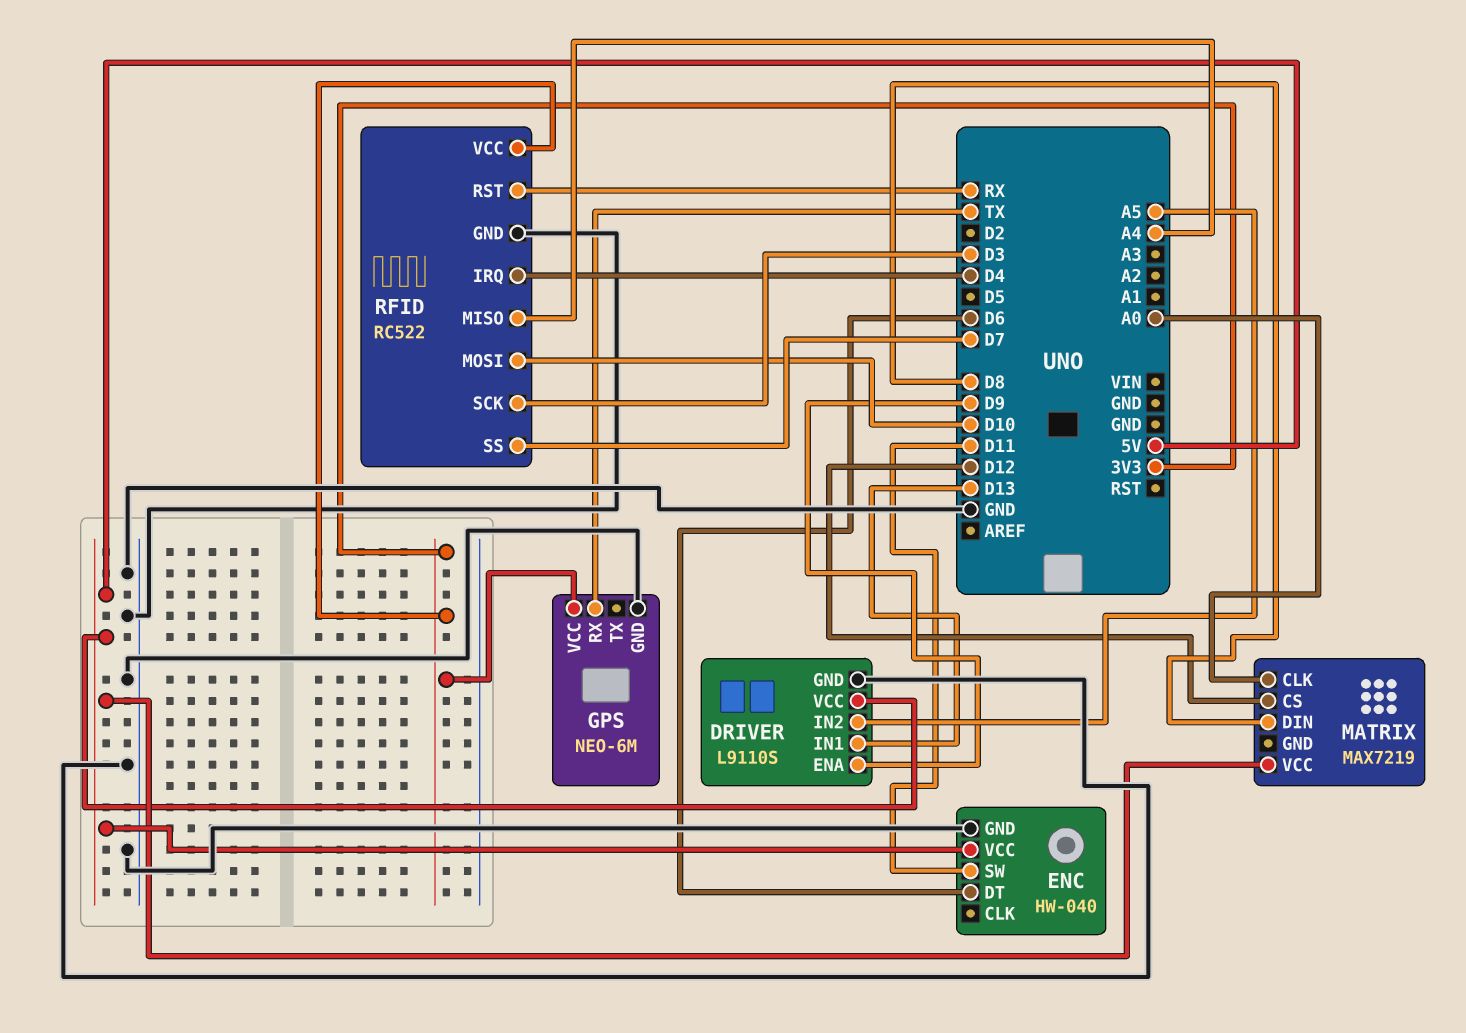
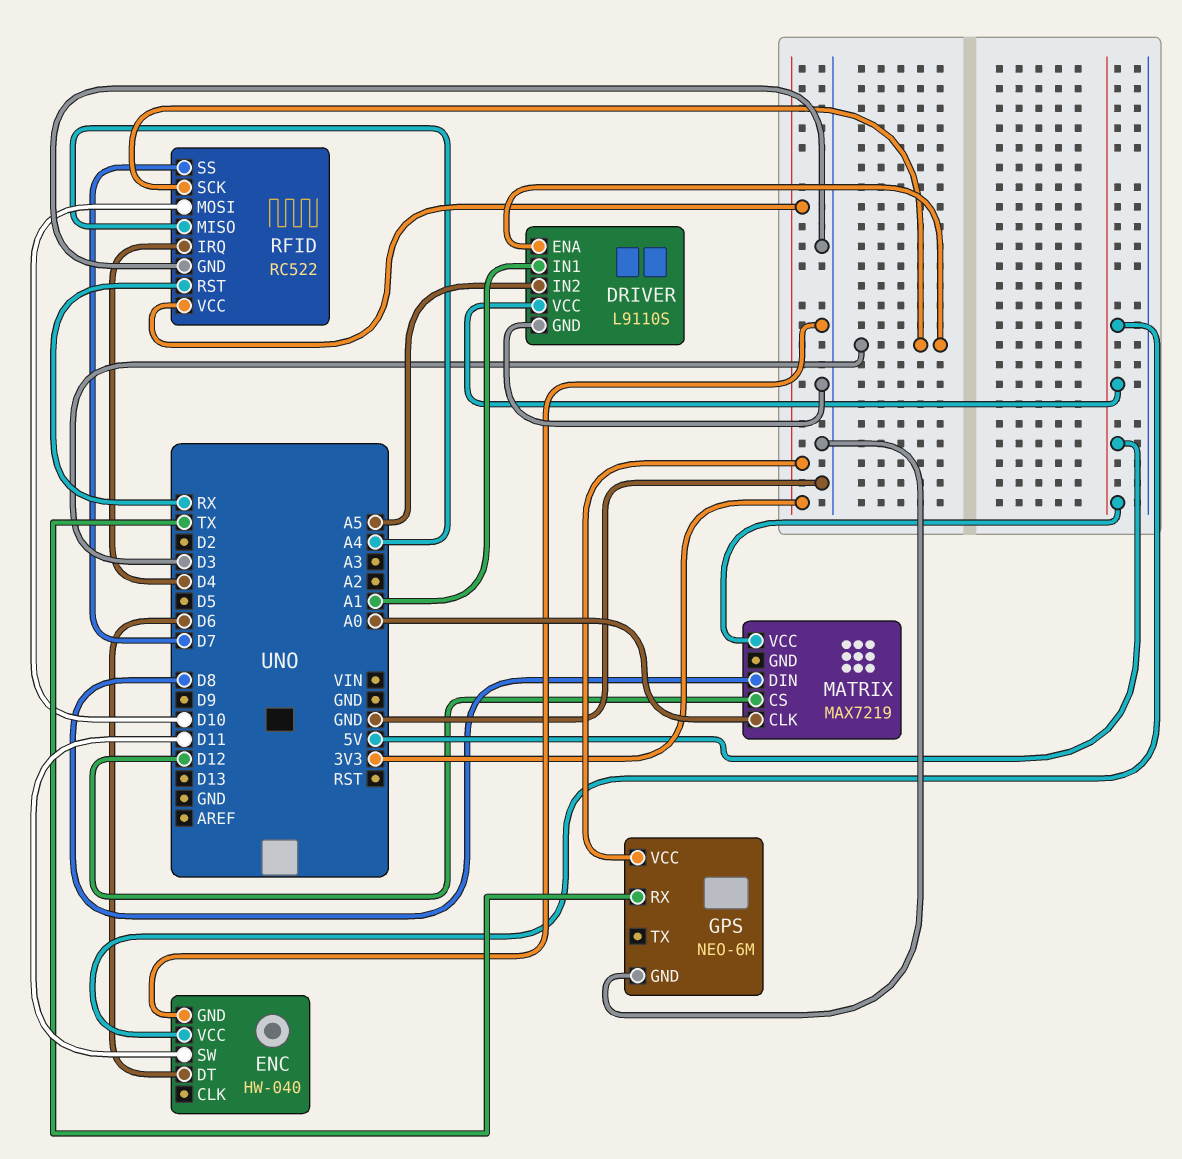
DRIVER pin ENA: D9 -> D3
DRIVER pin IN1: D13 -> A1

